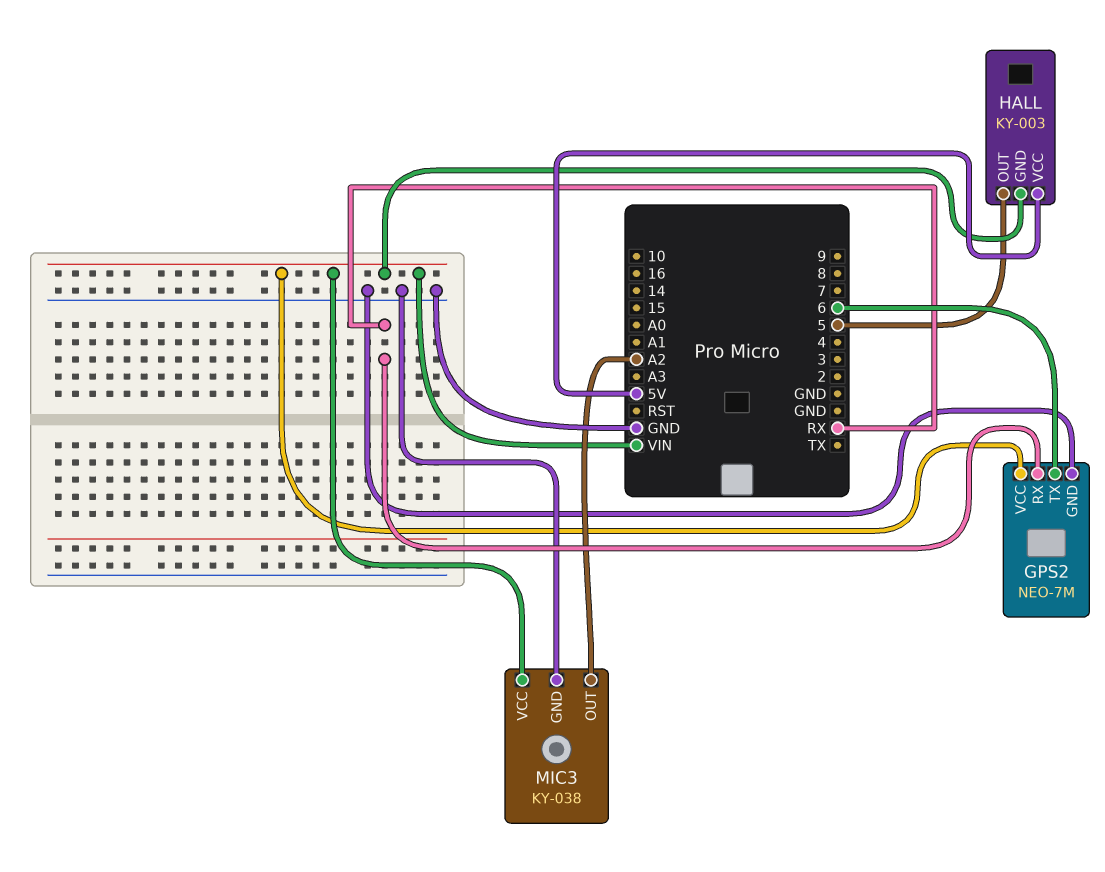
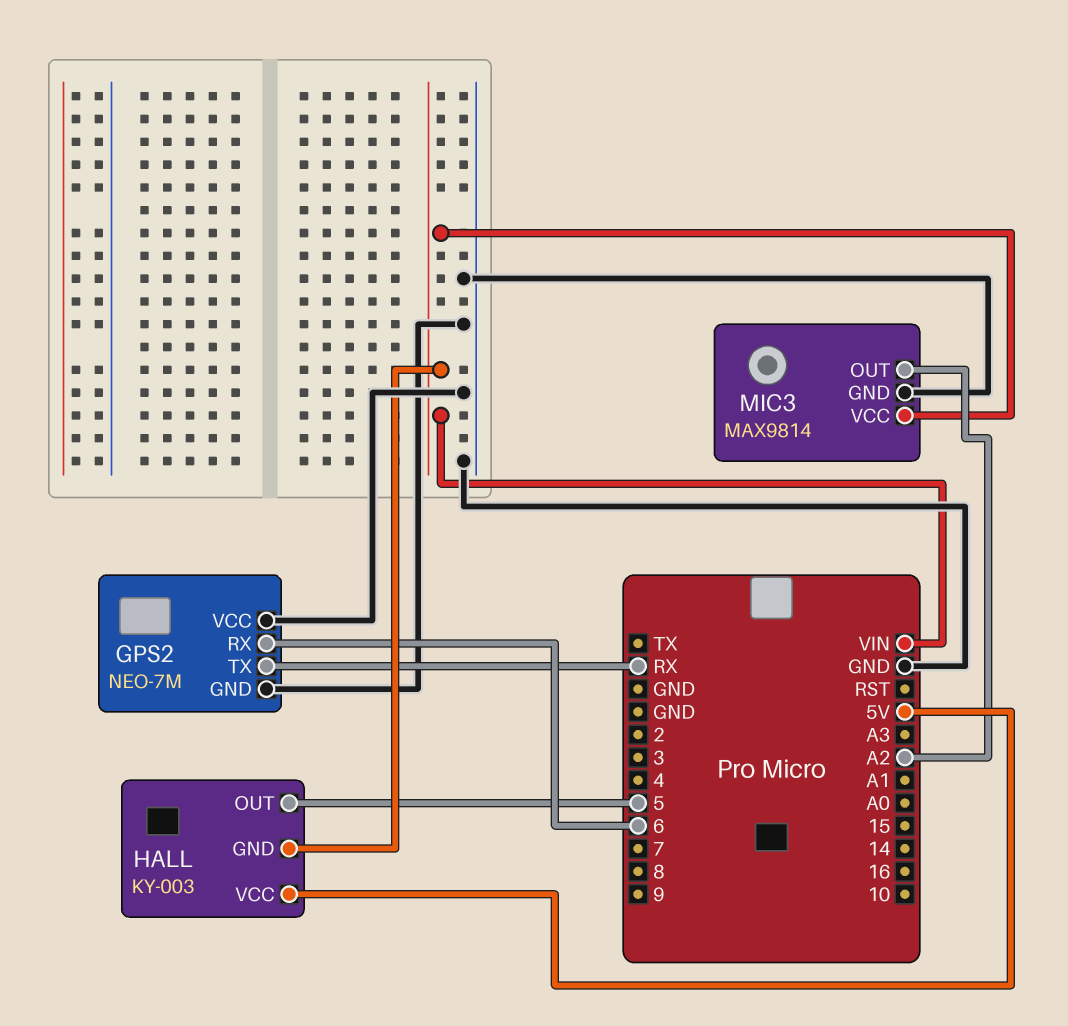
GPS2 pin RX: RX -> 6
GPS2 pin TX: 6 -> RX
GPS2 pin VCC: VIN -> GND
MIC3: KY-038 -> MAX9814

